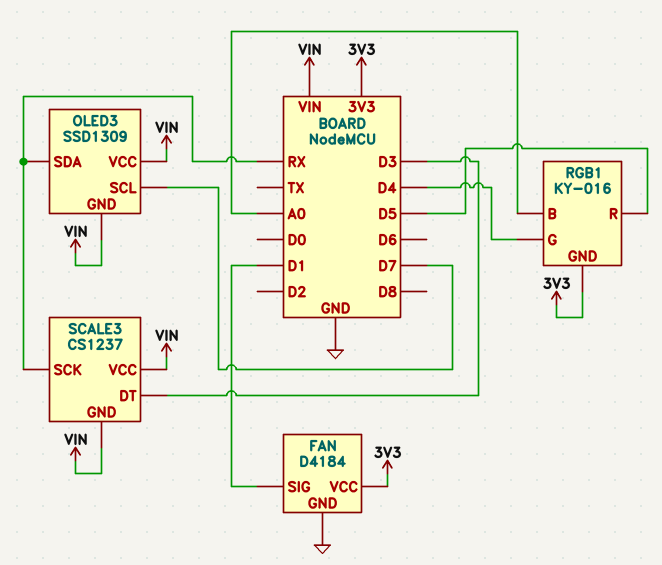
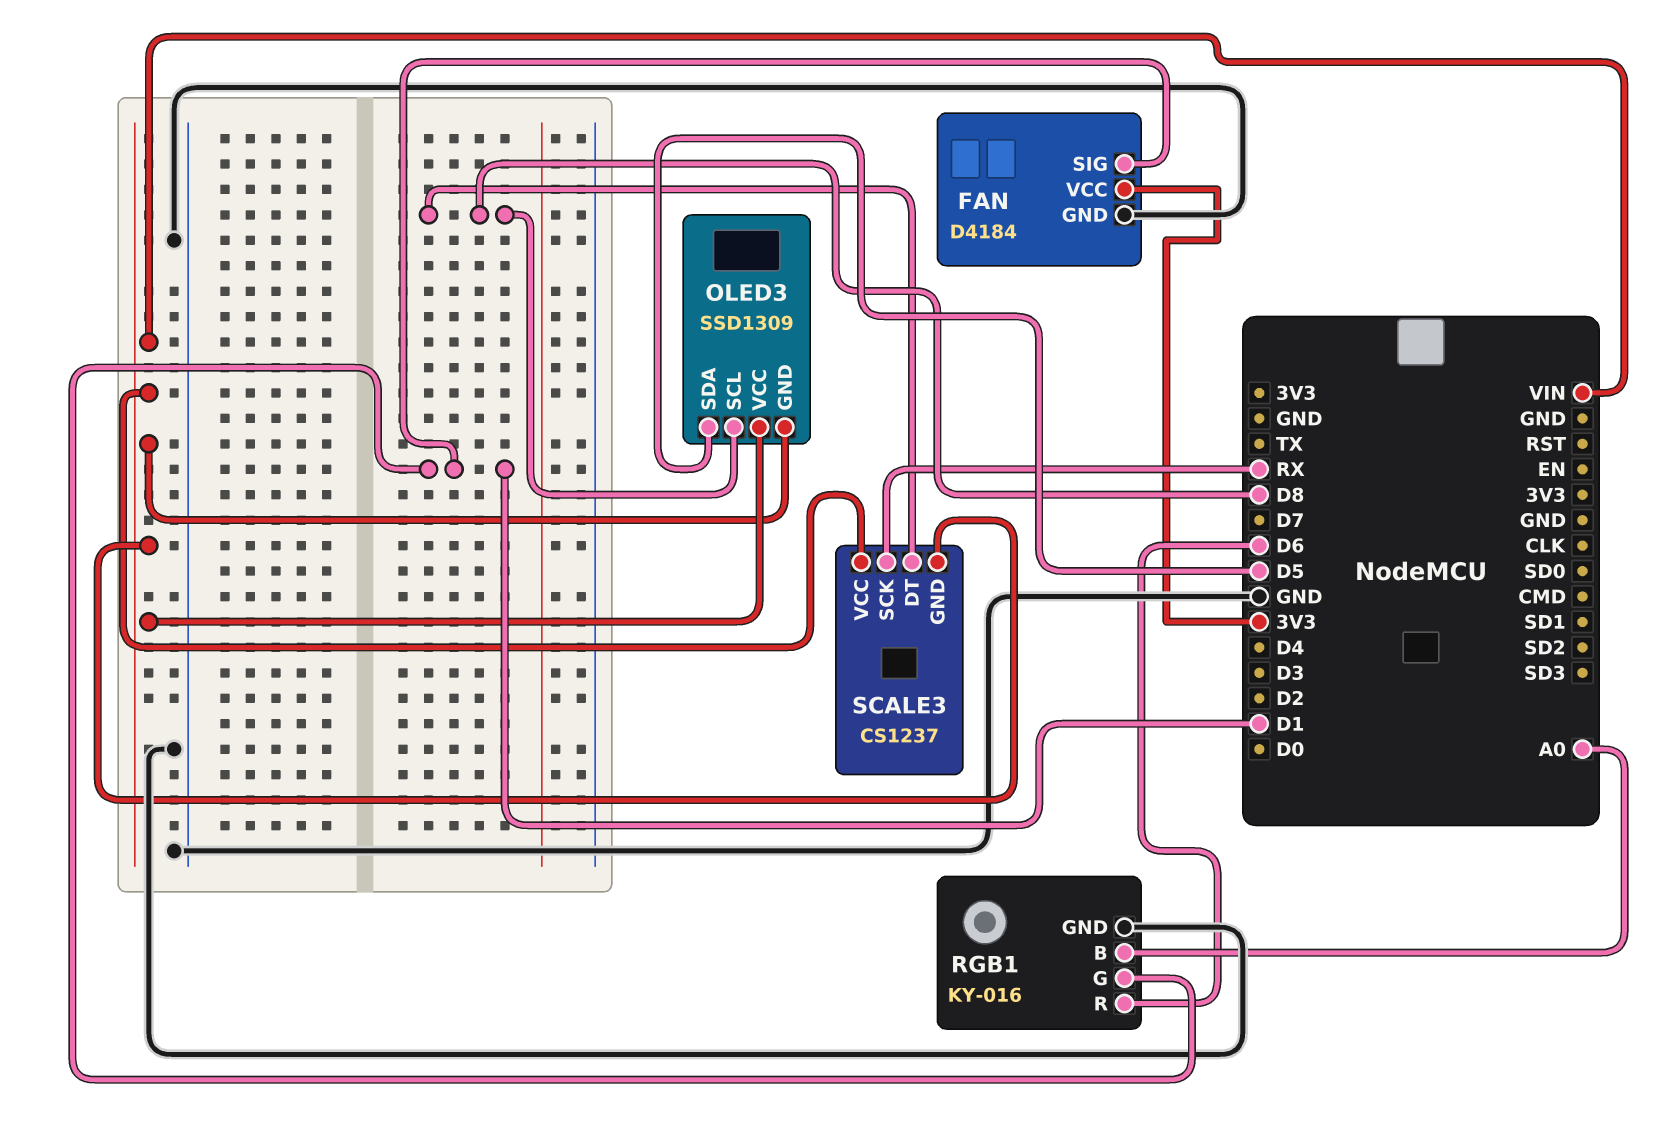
OLED3 pin SCL: D7 -> D8
OLED3 pin SDA: RX -> D5
RGB1 pin G: D4 -> D1
RGB1 pin GND: 3V3 -> GND
RGB1 pin R: D5 -> D6
SCALE3 pin DT: D3 -> D8

